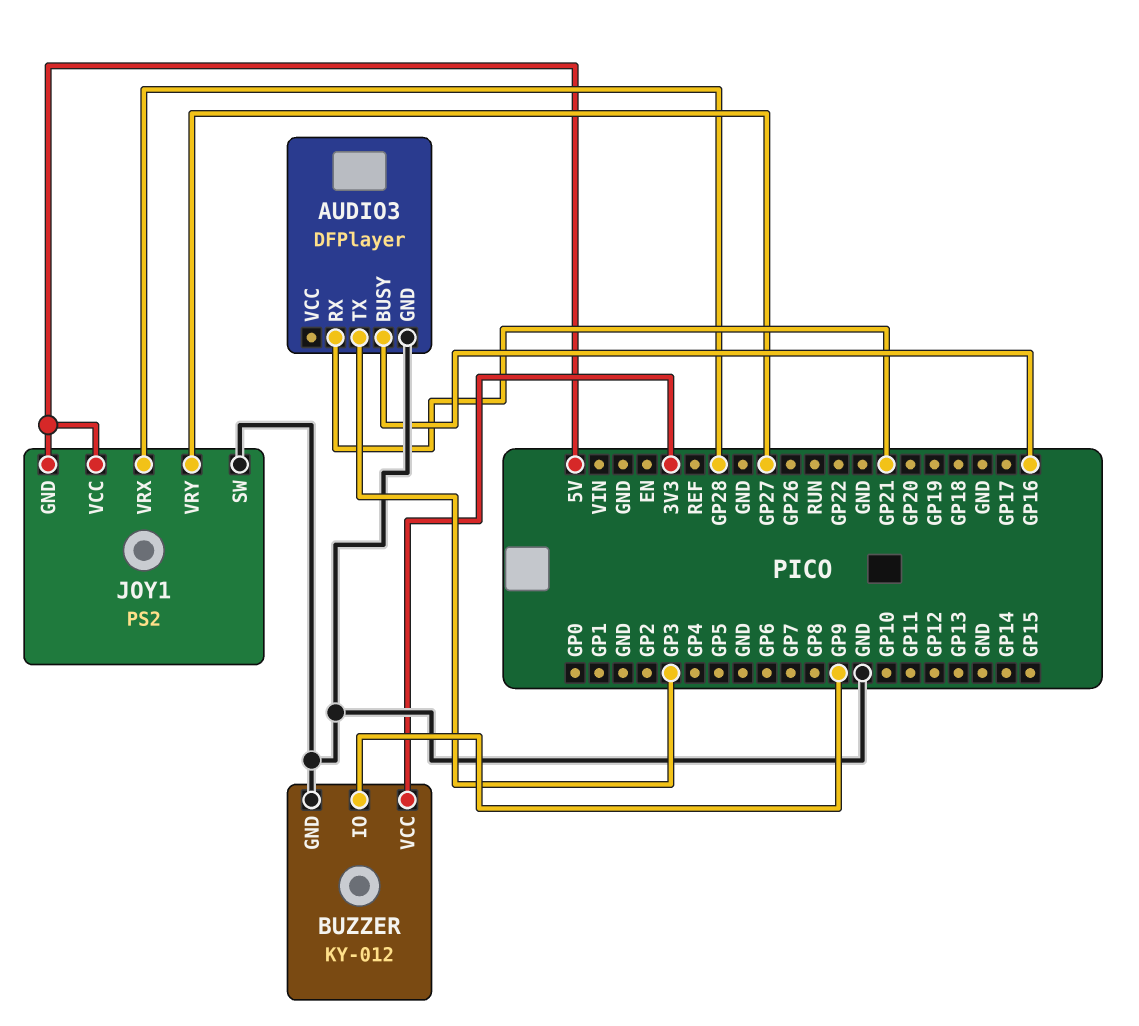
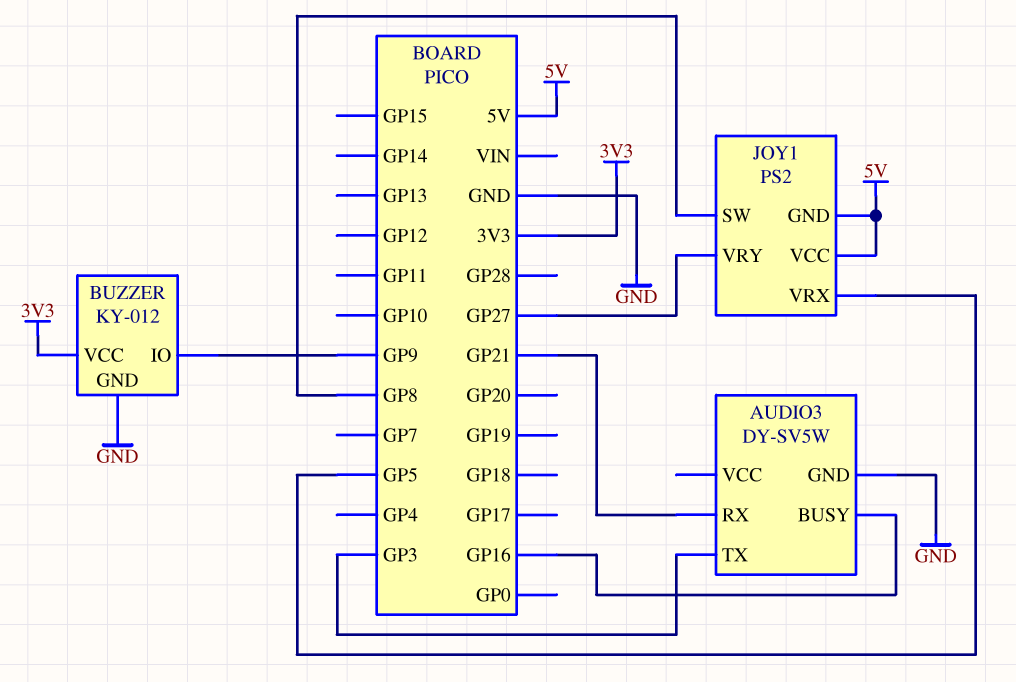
AUDIO3: DFPlayer -> DY-SV5W
JOY1 pin SW: GND -> GP8
JOY1 pin VRX: GP28 -> GP5

